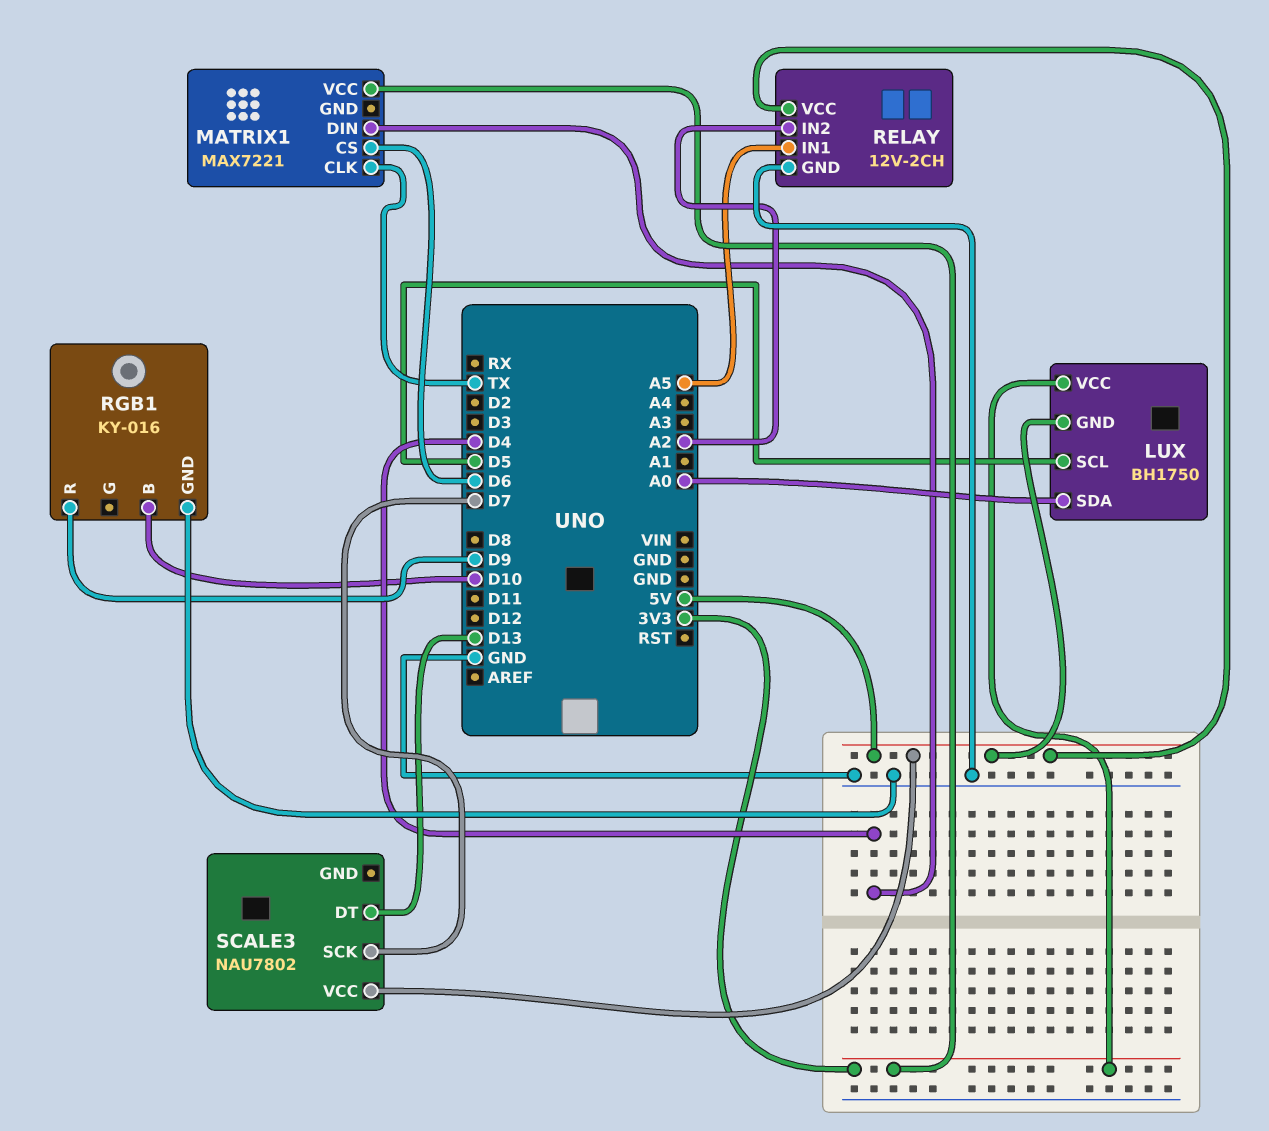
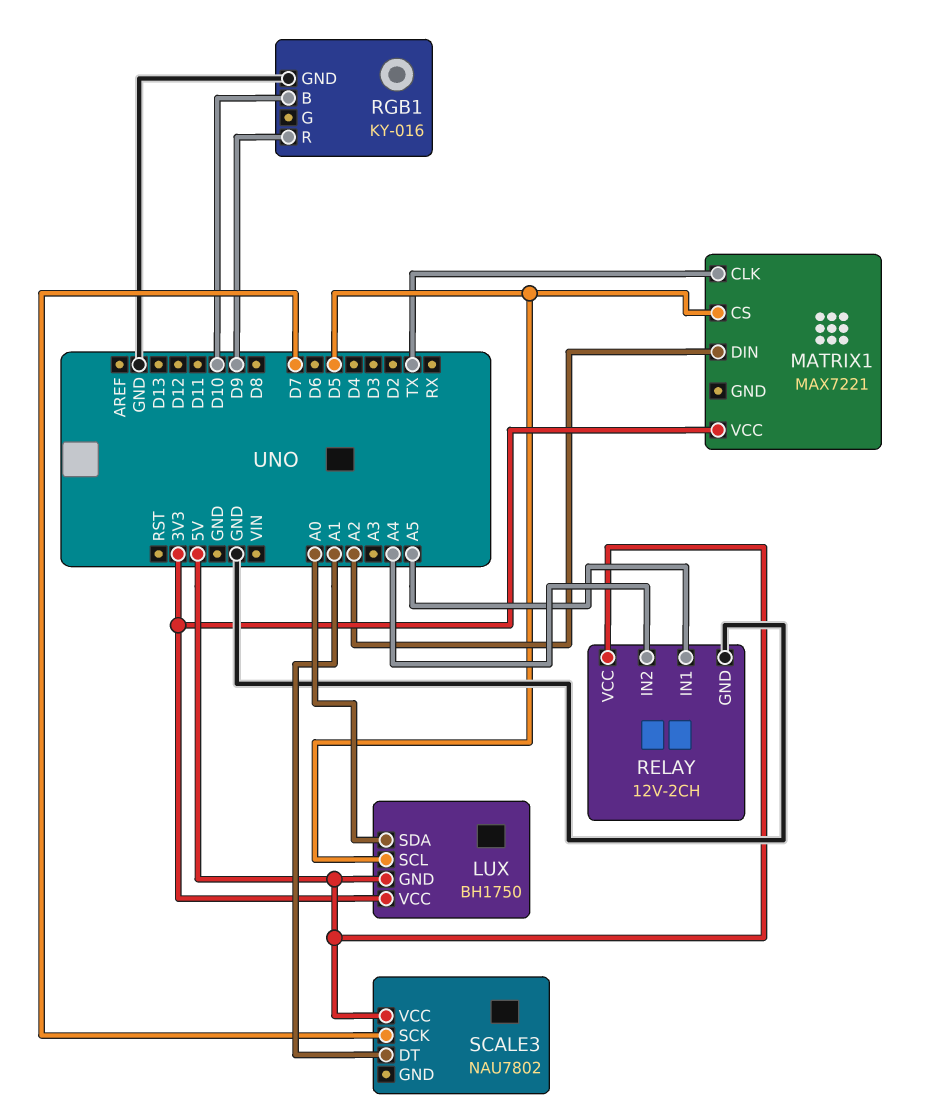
MATRIX1 pin CS: D6 -> D5
MATRIX1 pin DIN: D4 -> A2
RELAY pin IN2: A2 -> A4
SCALE3 pin DT: D13 -> A1

